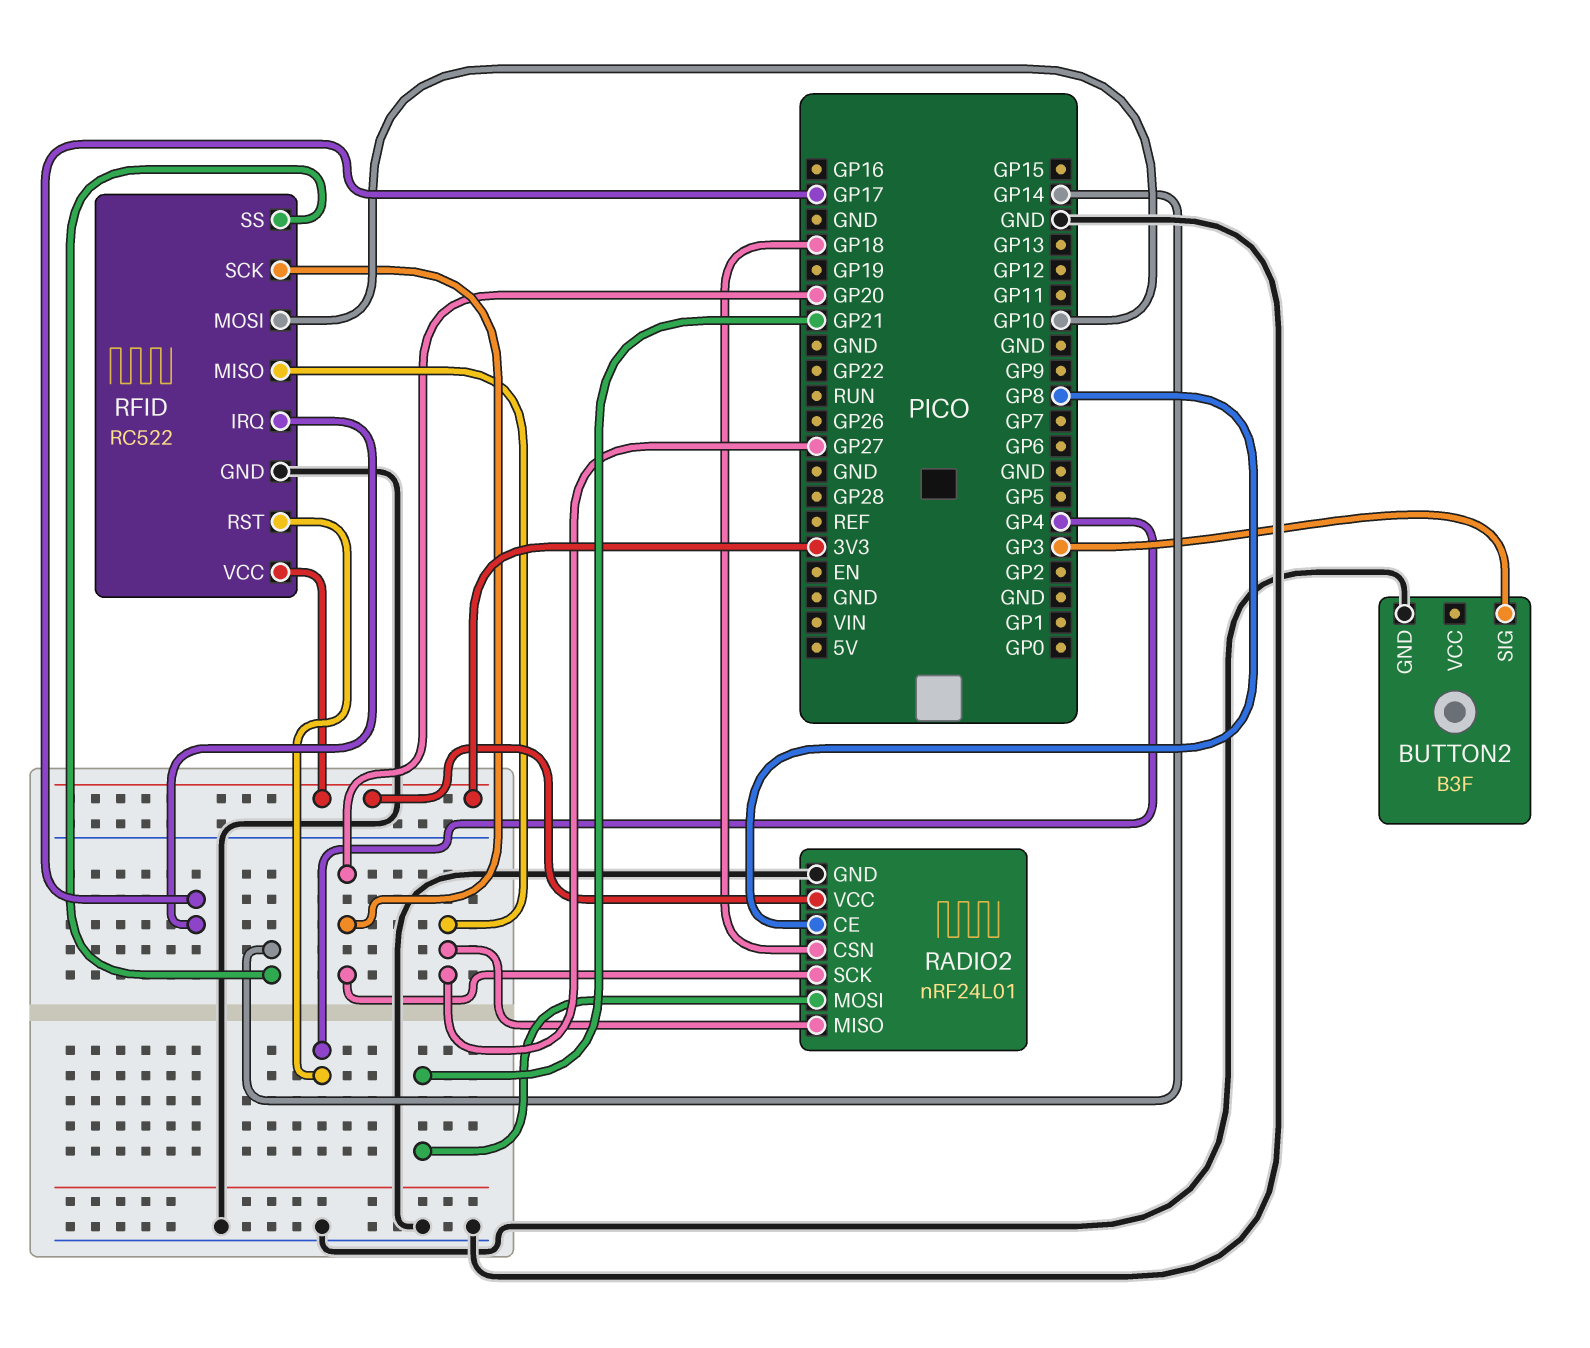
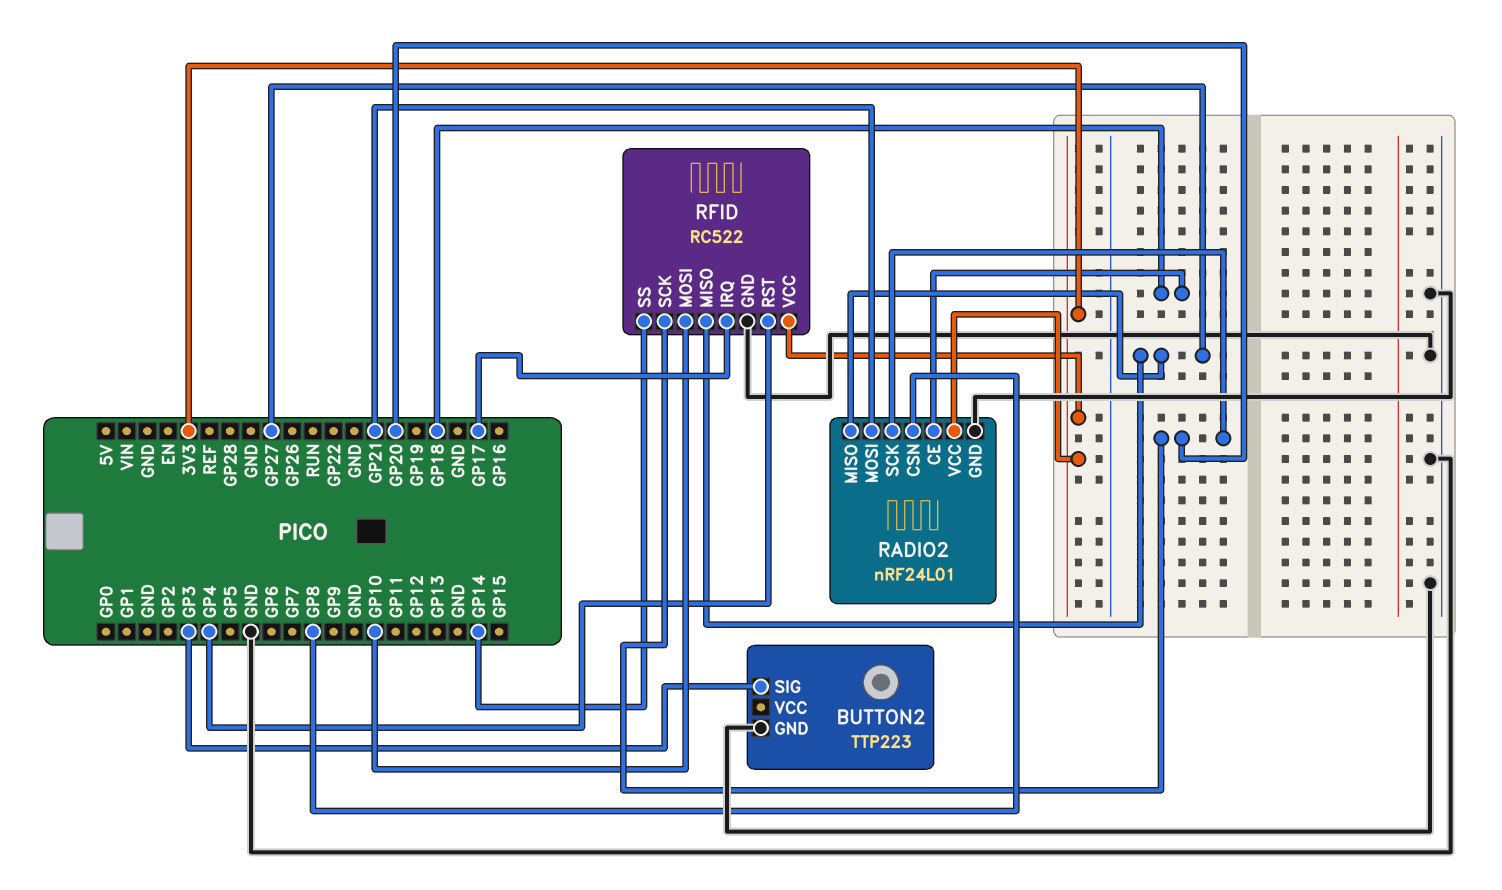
BUTTON2: B3F -> TTP223
RADIO2 pin CE: GP8 -> GP18
RADIO2 pin CSN: GP18 -> GP8

